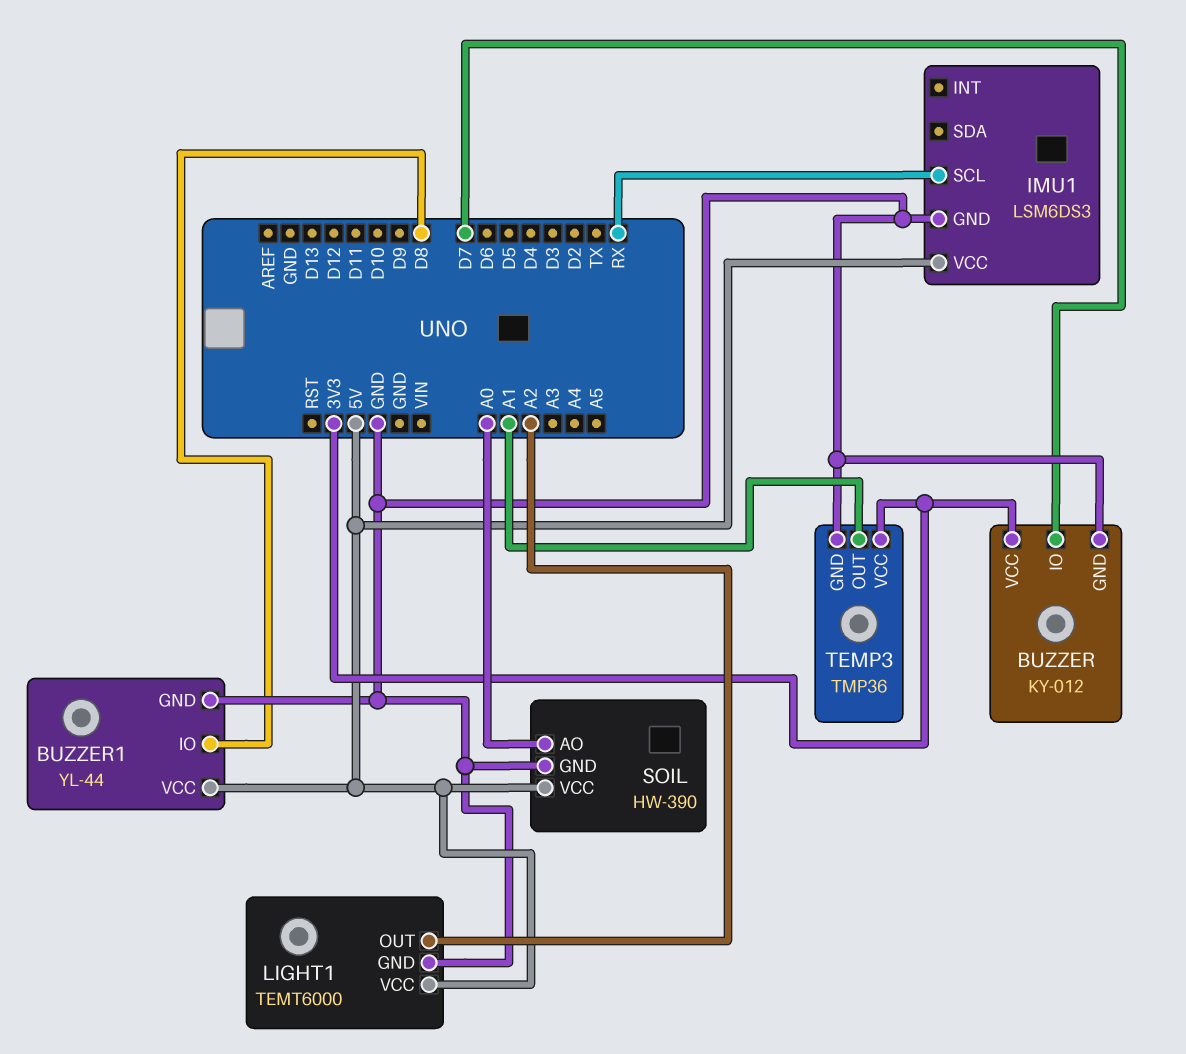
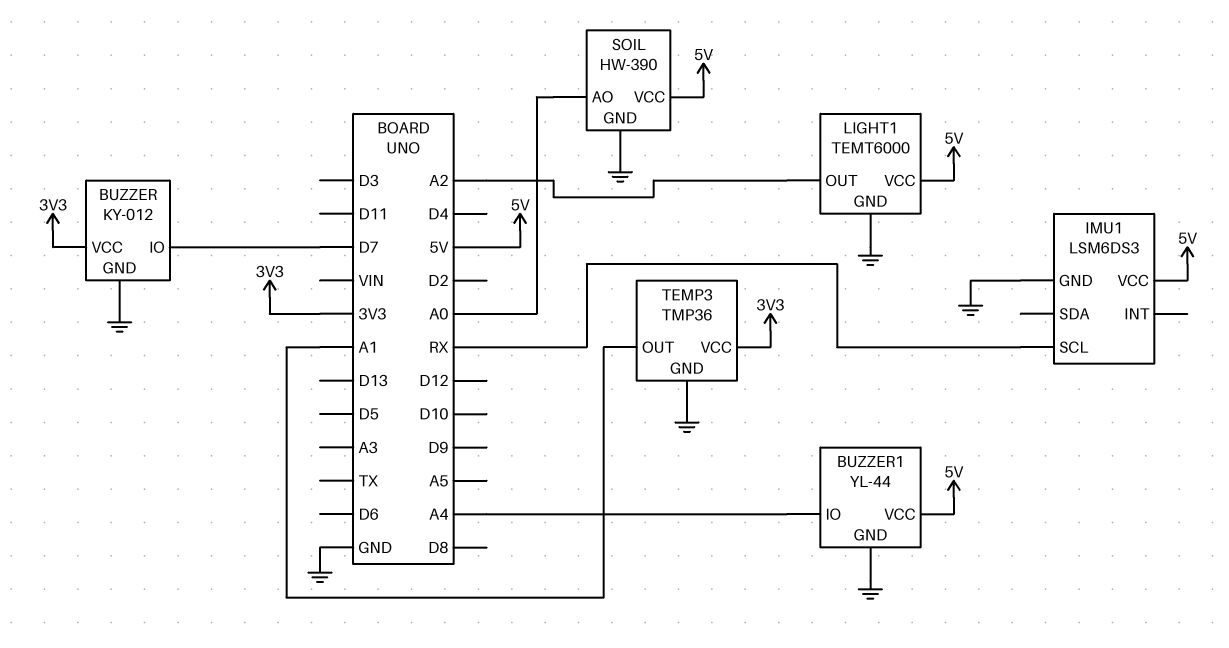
BUZZER1 pin IO: D8 -> A4

